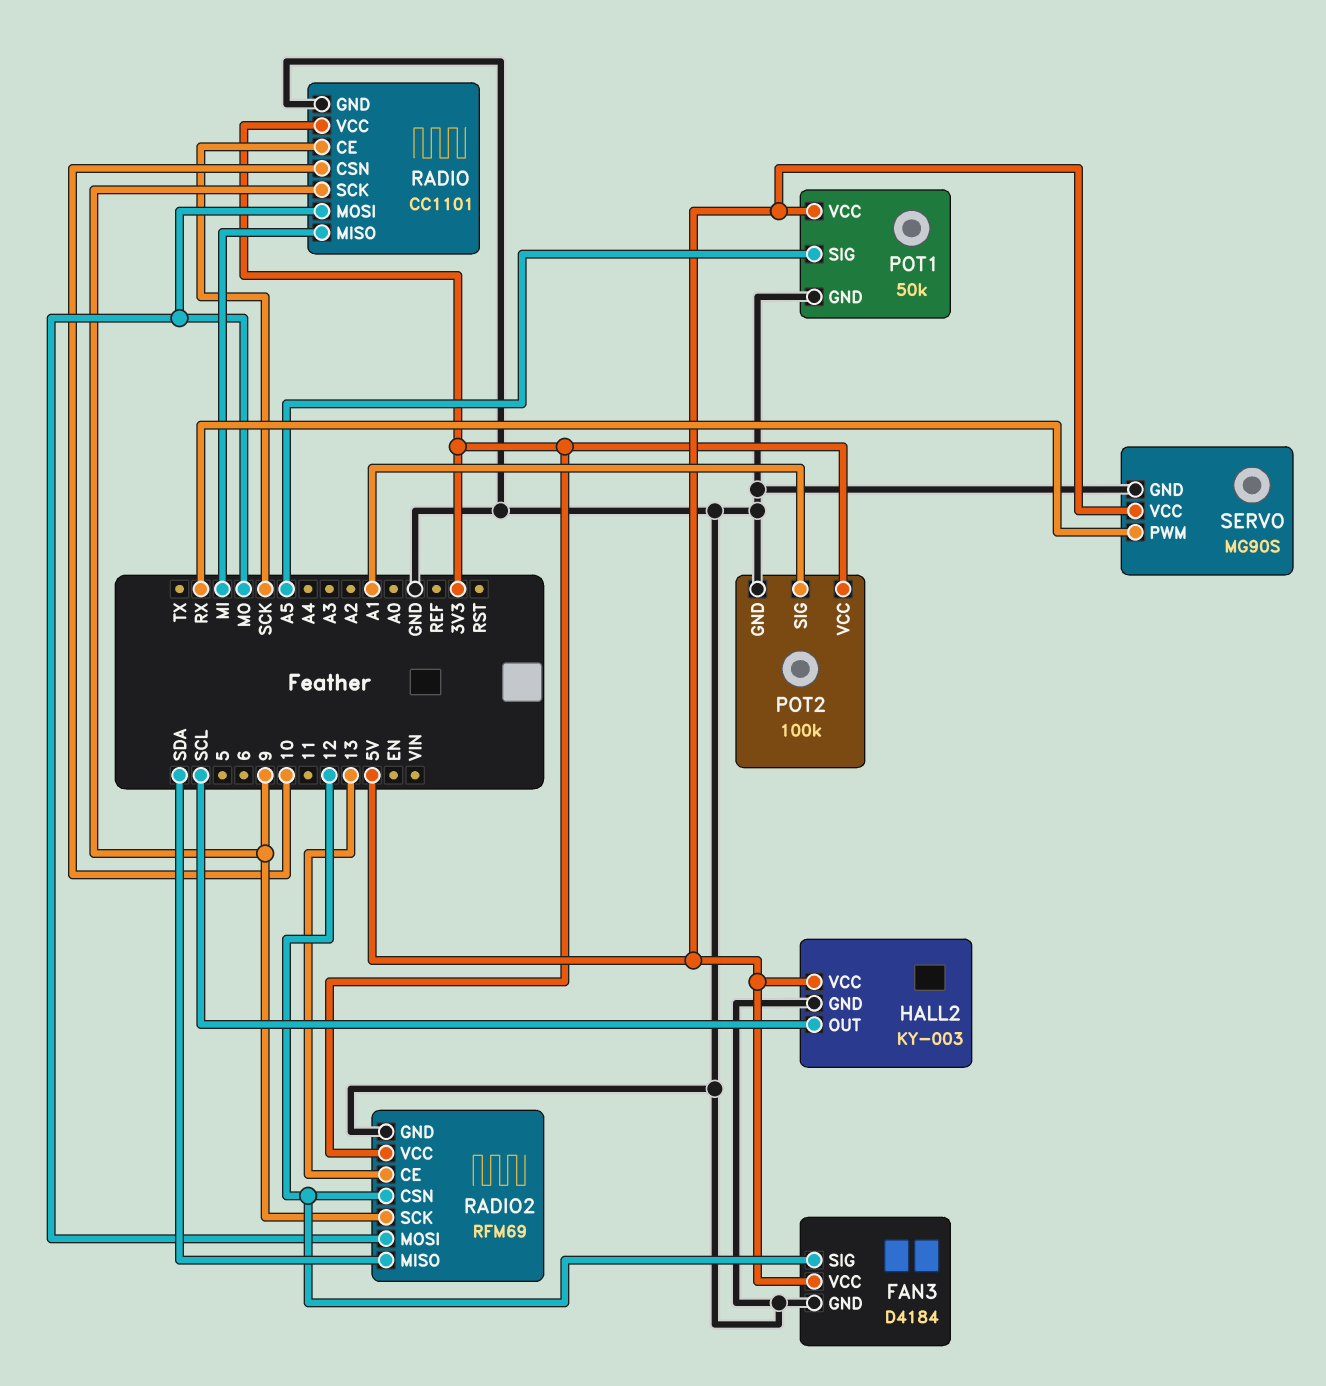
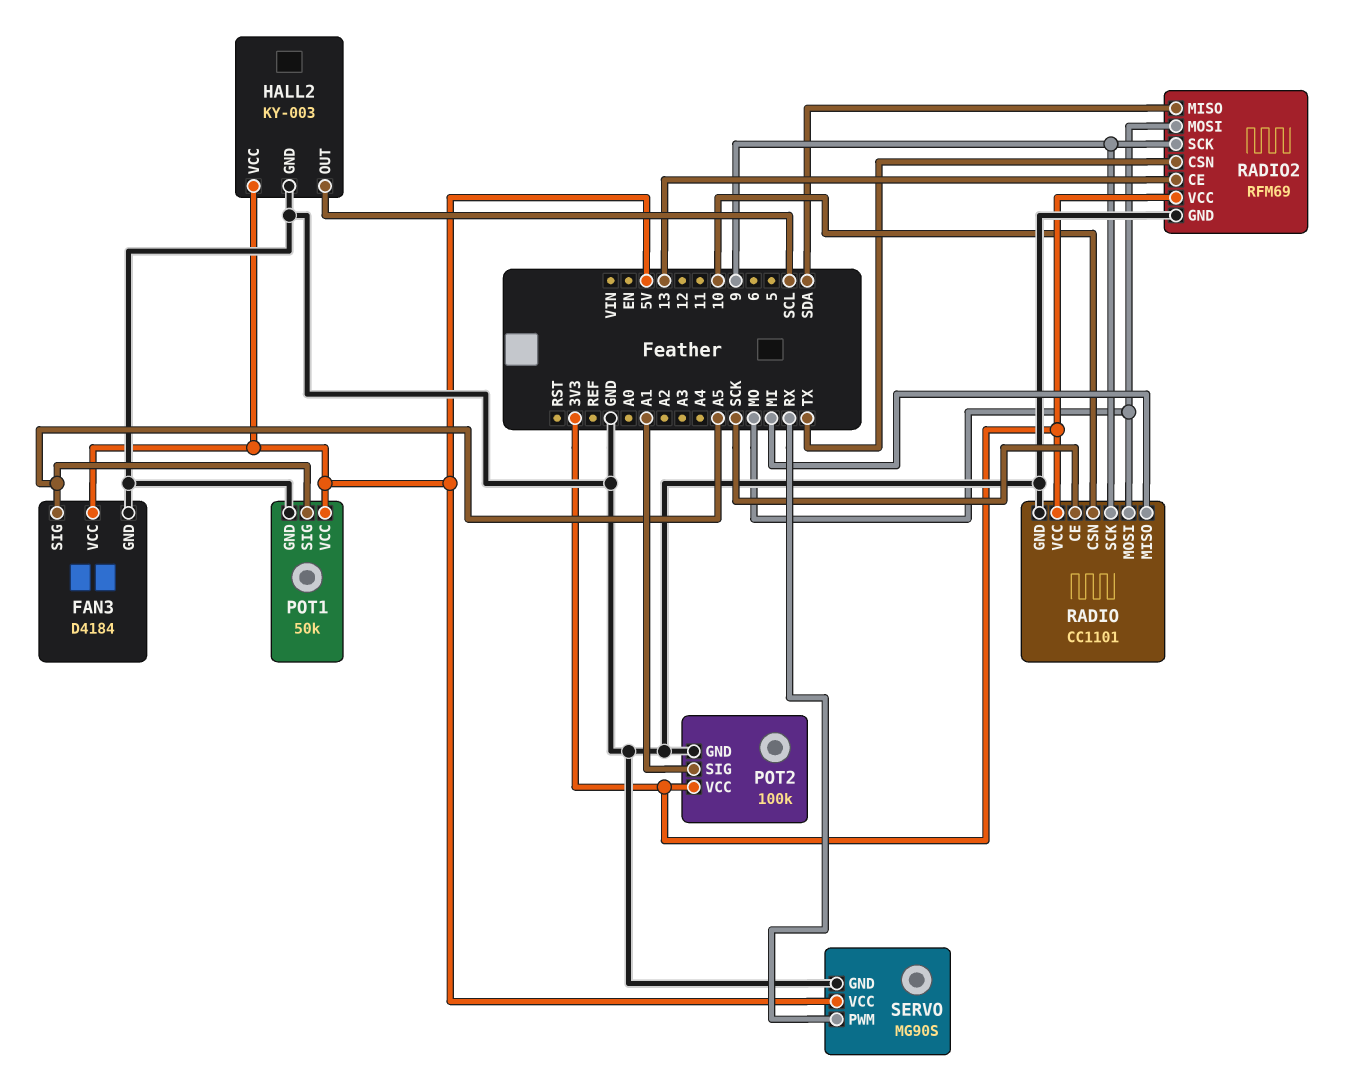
FAN3 pin SIG: 12 -> A5
RADIO2 pin CSN: 12 -> TX

